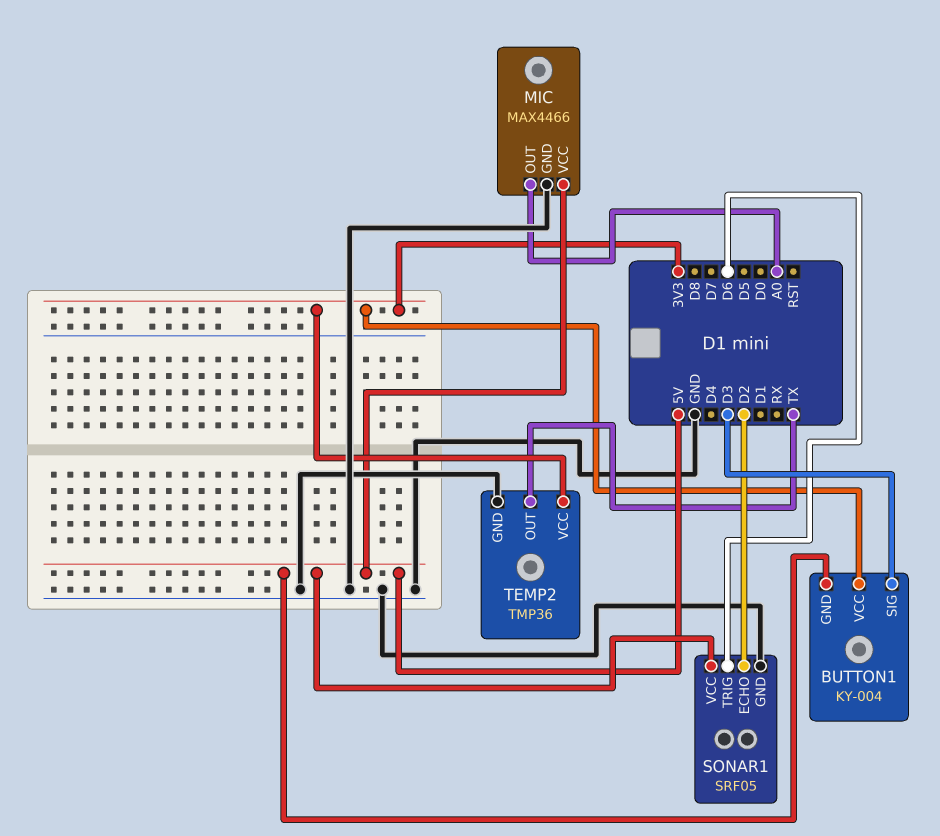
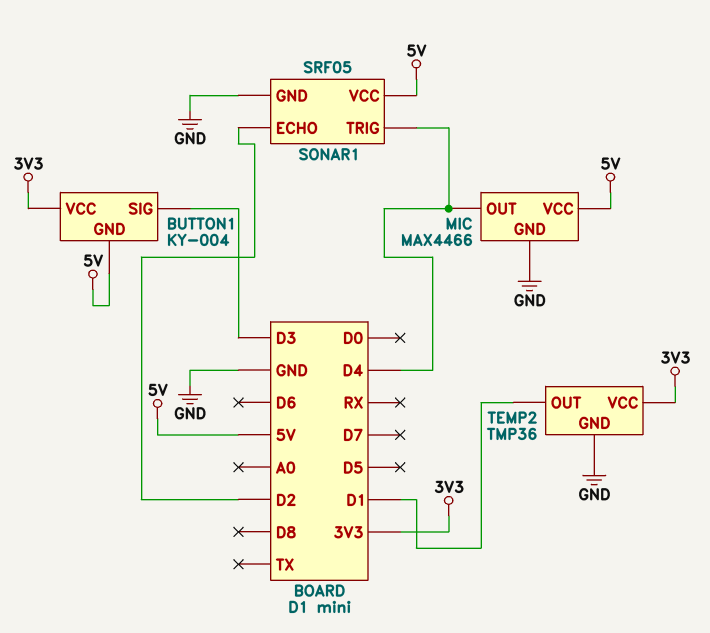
MIC pin OUT: A0 -> D4
SONAR1 pin TRIG: D6 -> D4
TEMP2 pin OUT: TX -> D1

